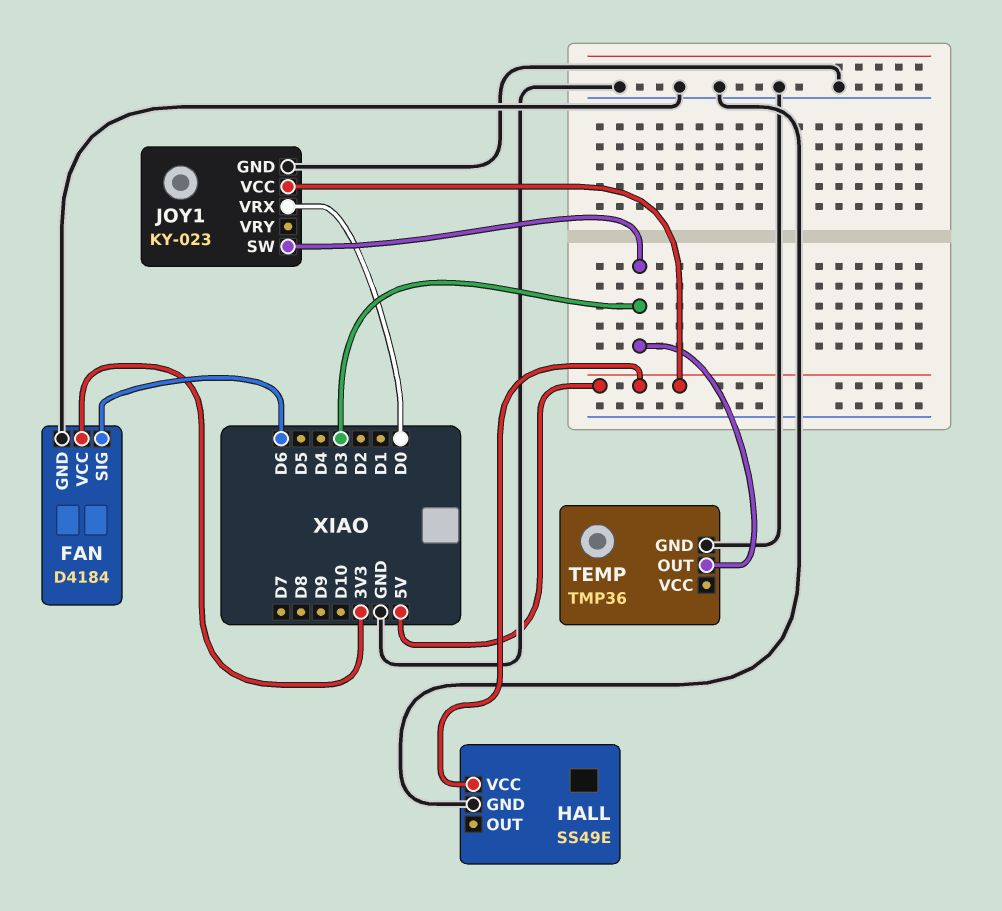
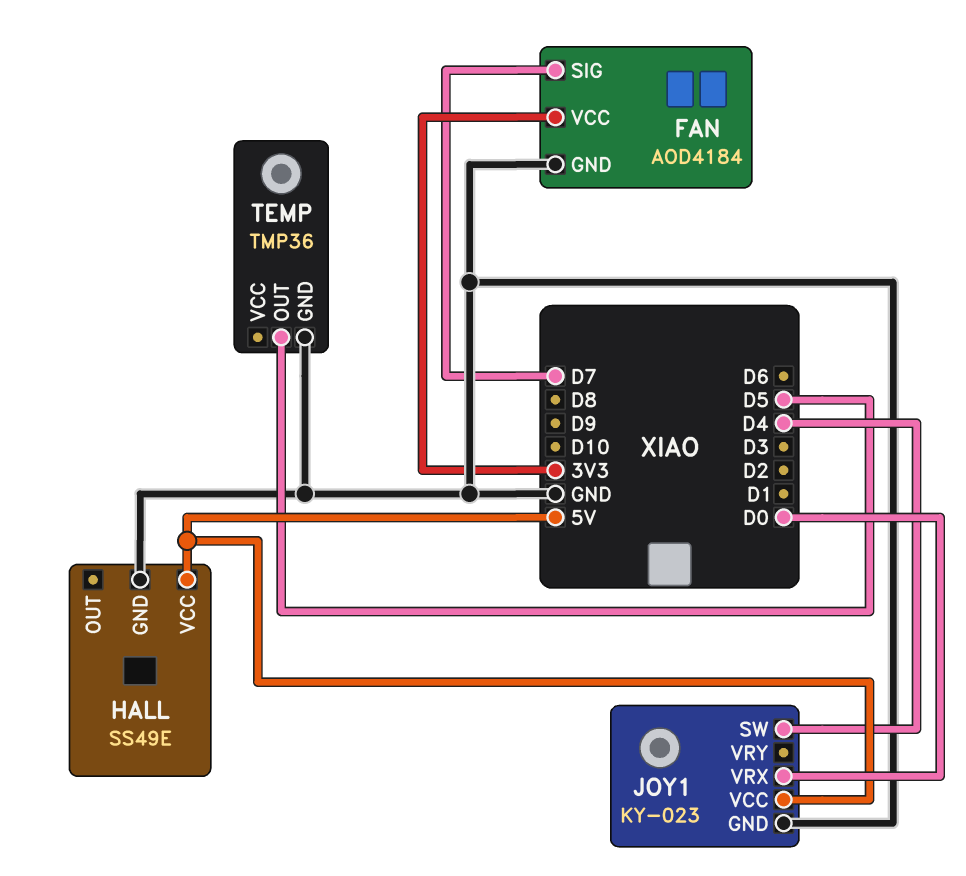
FAN: D4184 -> AOD4184
FAN pin SIG: D6 -> D7
JOY1 pin SW: D3 -> D4
TEMP pin OUT: D3 -> D5

